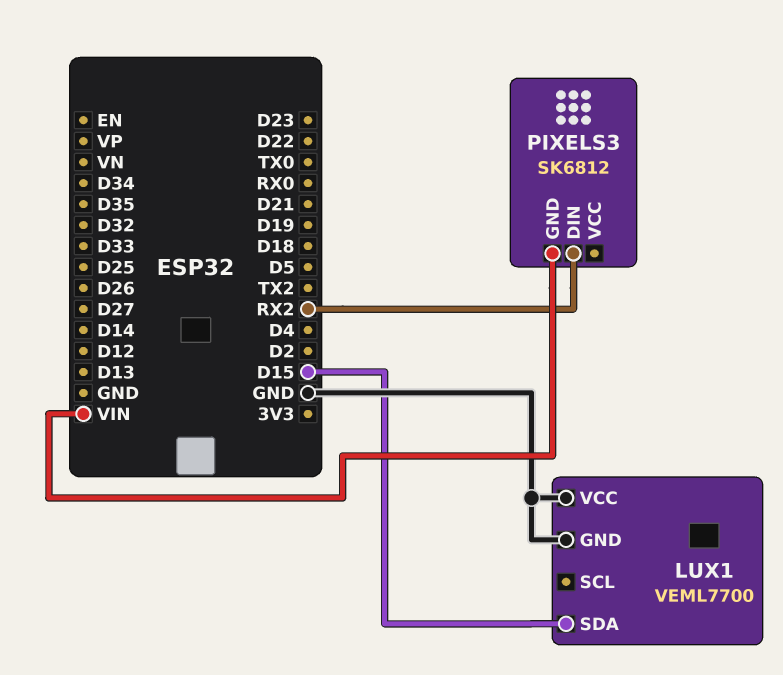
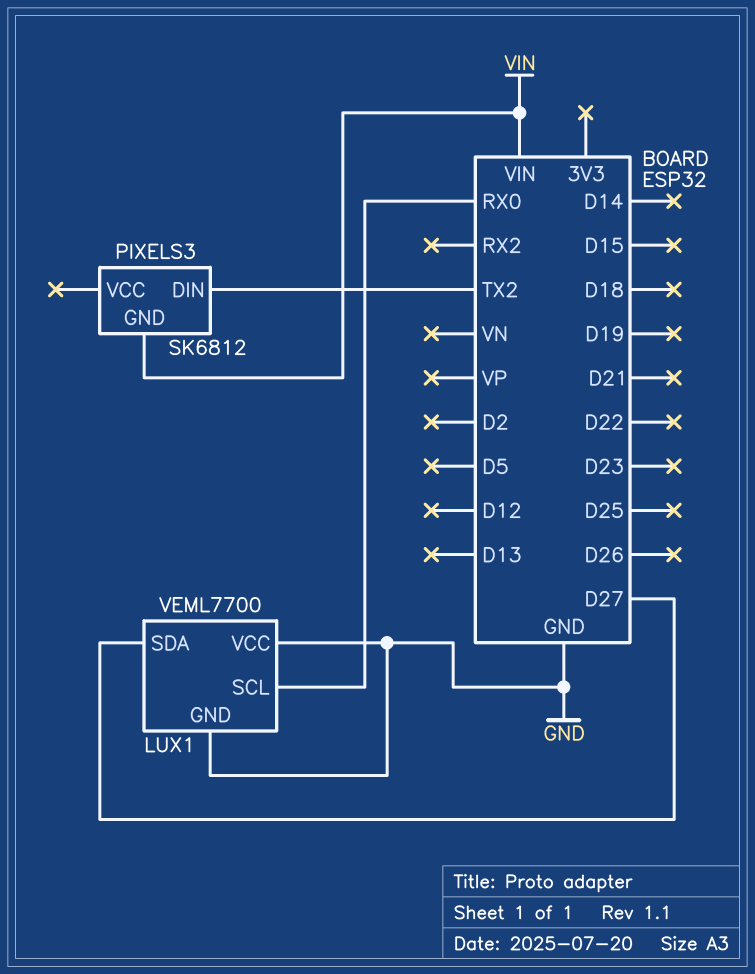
LUX1 pin SCL: none -> RX0
LUX1 pin SDA: D15 -> D27
PIXELS3 pin DIN: RX2 -> TX2

